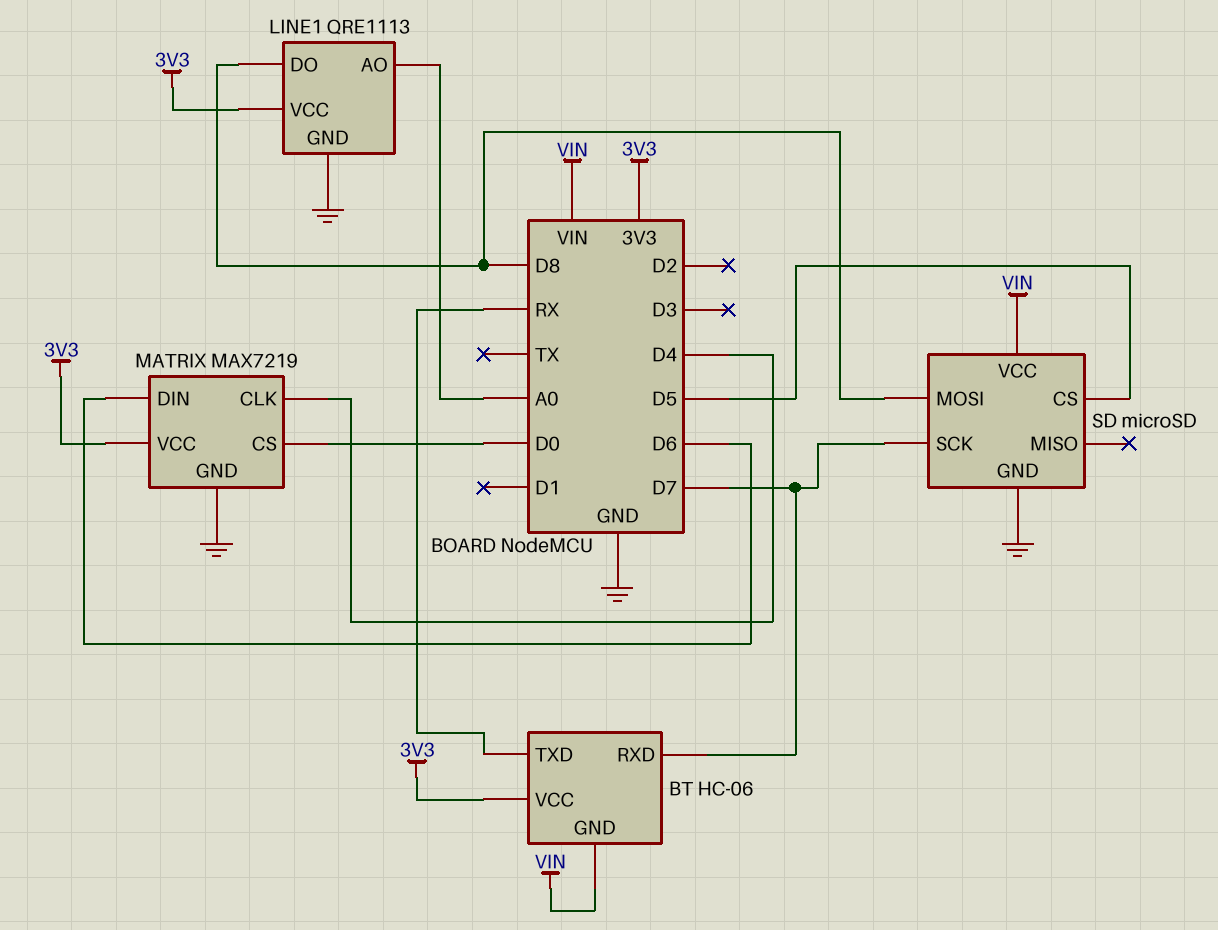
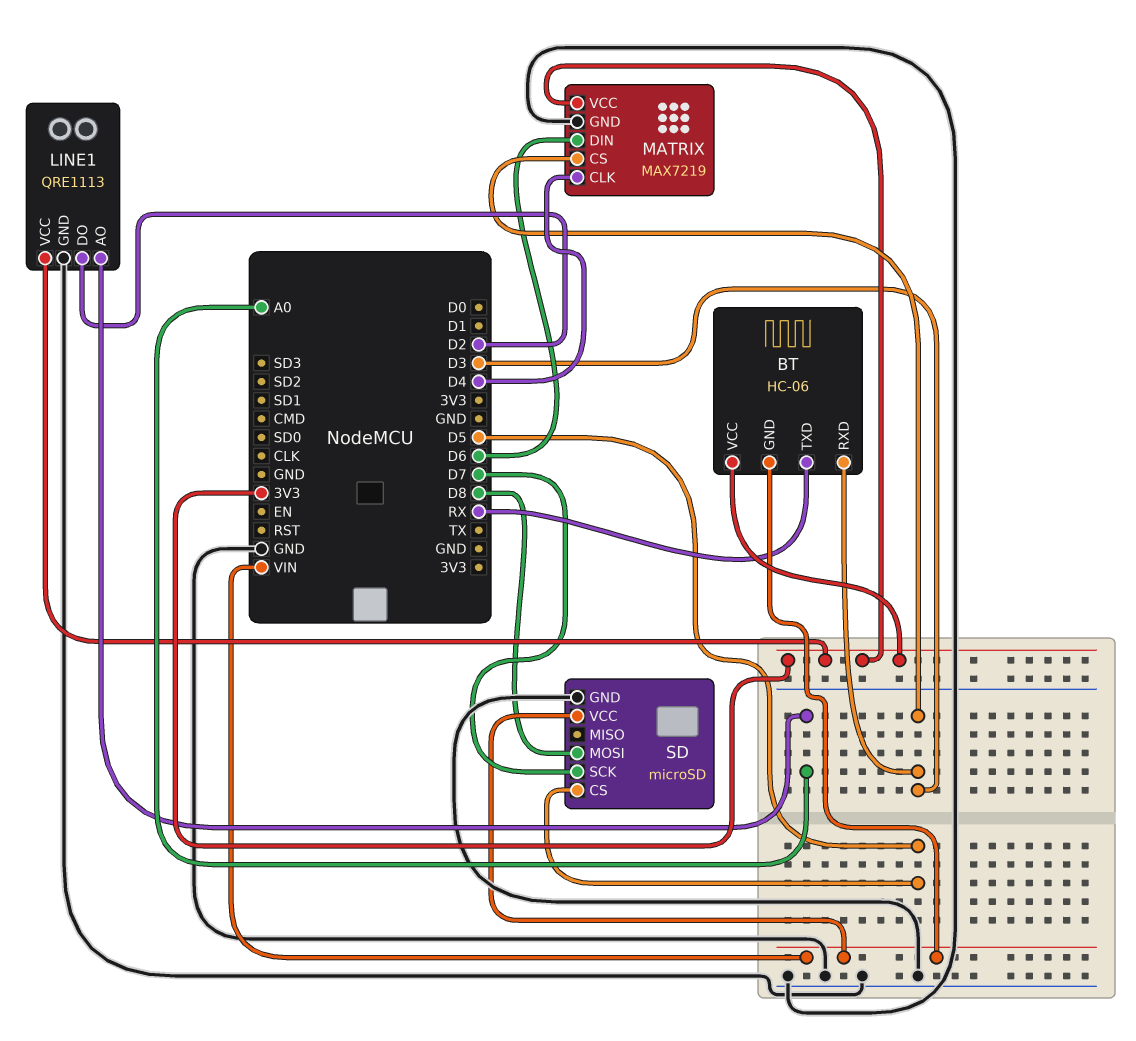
BT pin RXD: D7 -> D3
LINE1 pin DO: D8 -> D2
MATRIX pin CS: D0 -> D3

